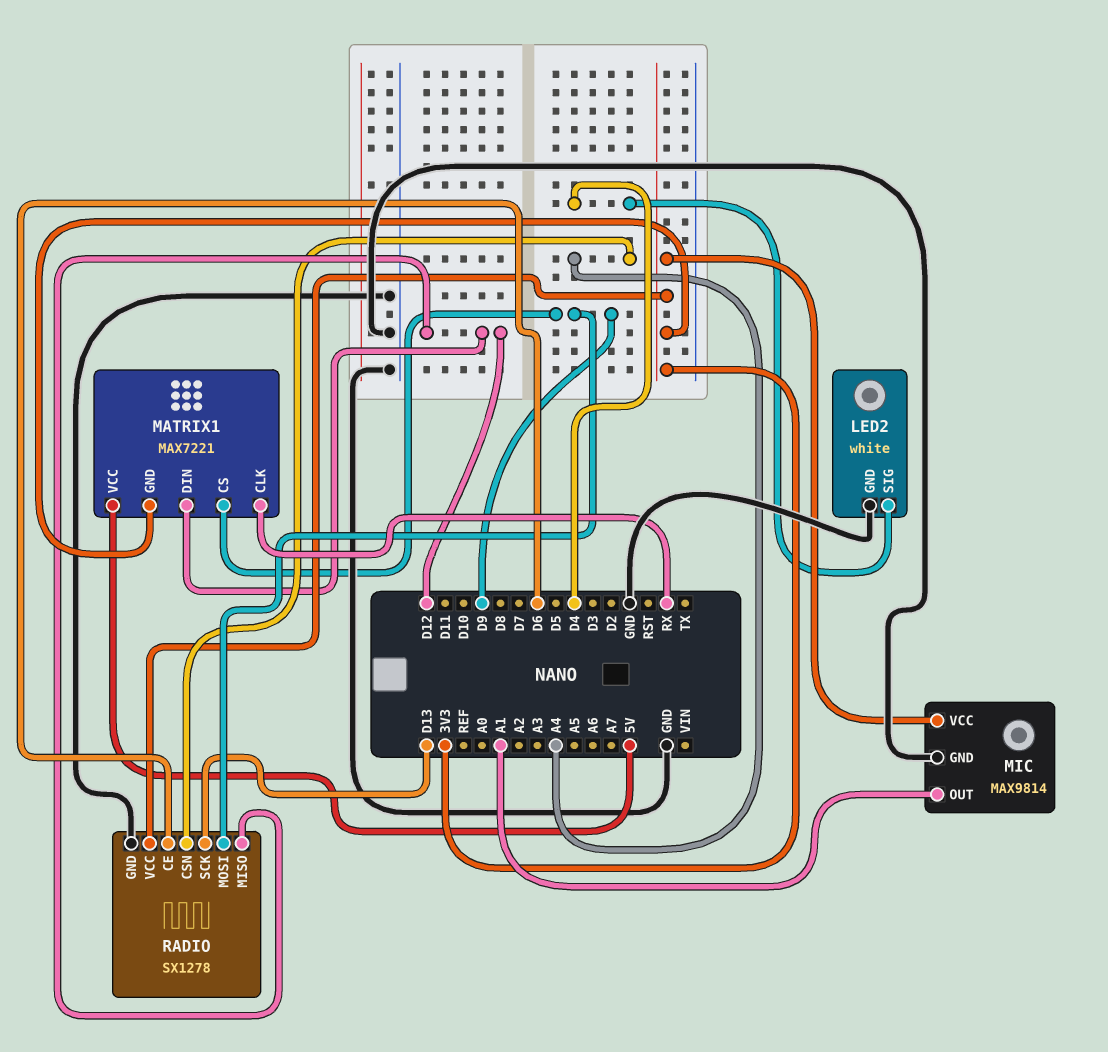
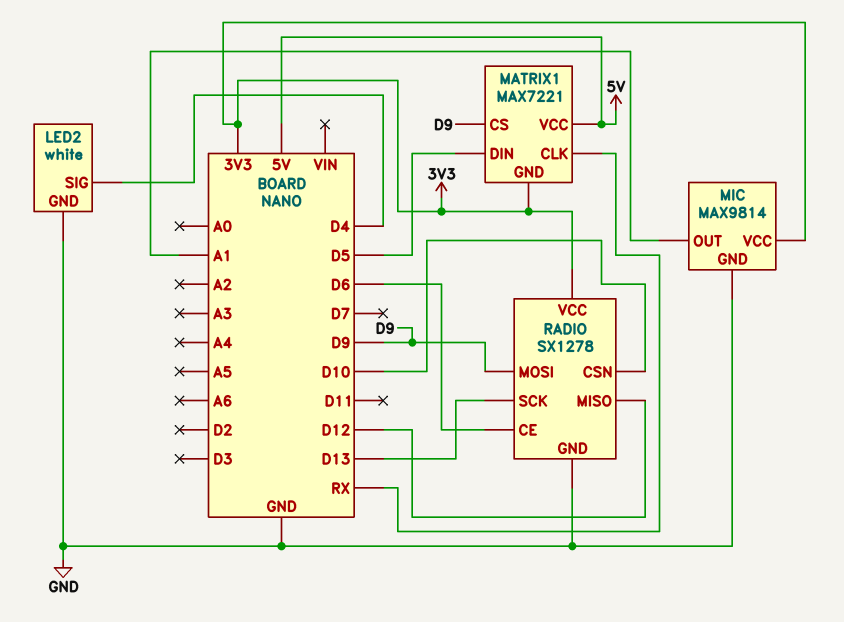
MATRIX1 pin DIN: D12 -> D5
RADIO pin CSN: A4 -> D10

